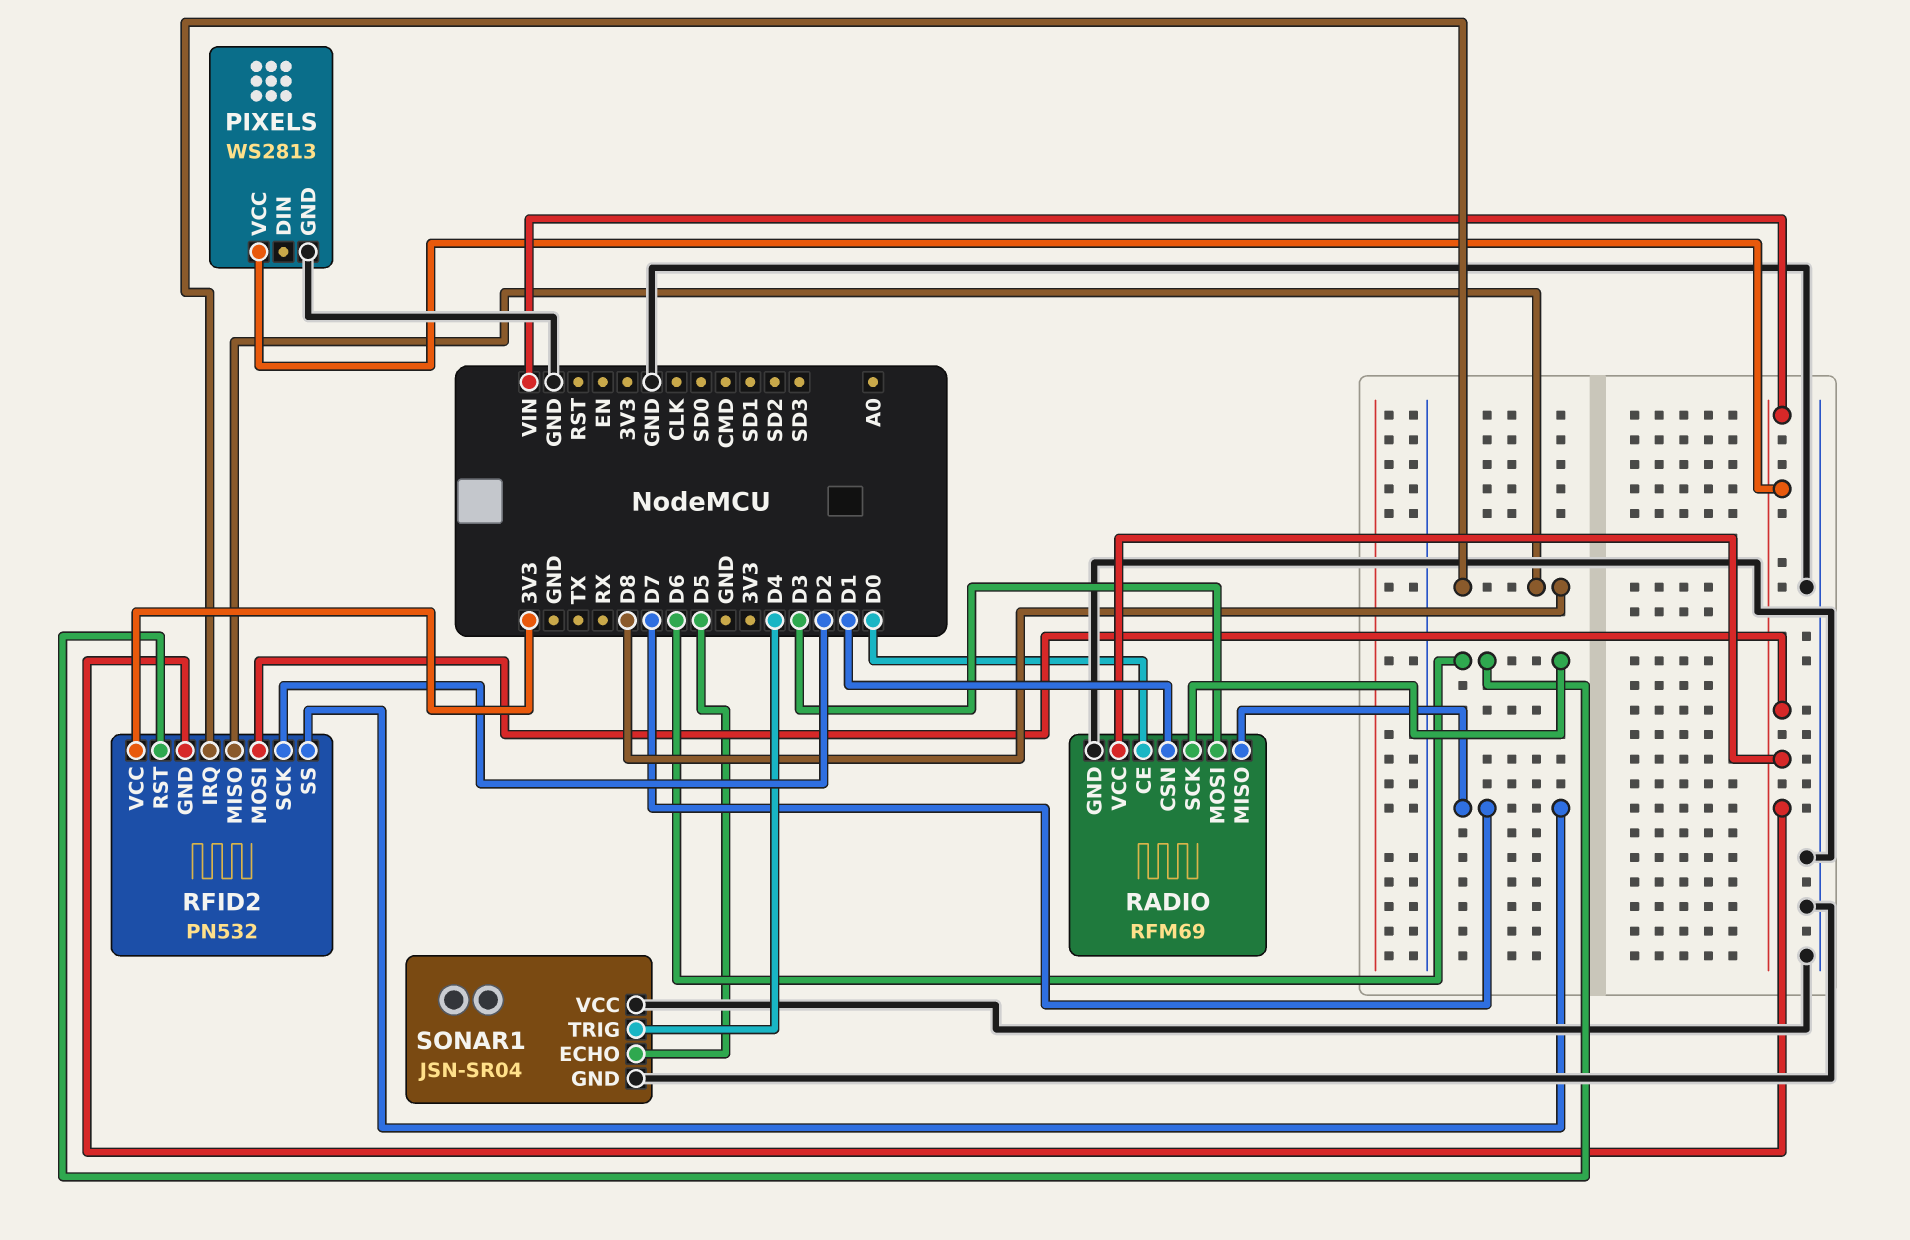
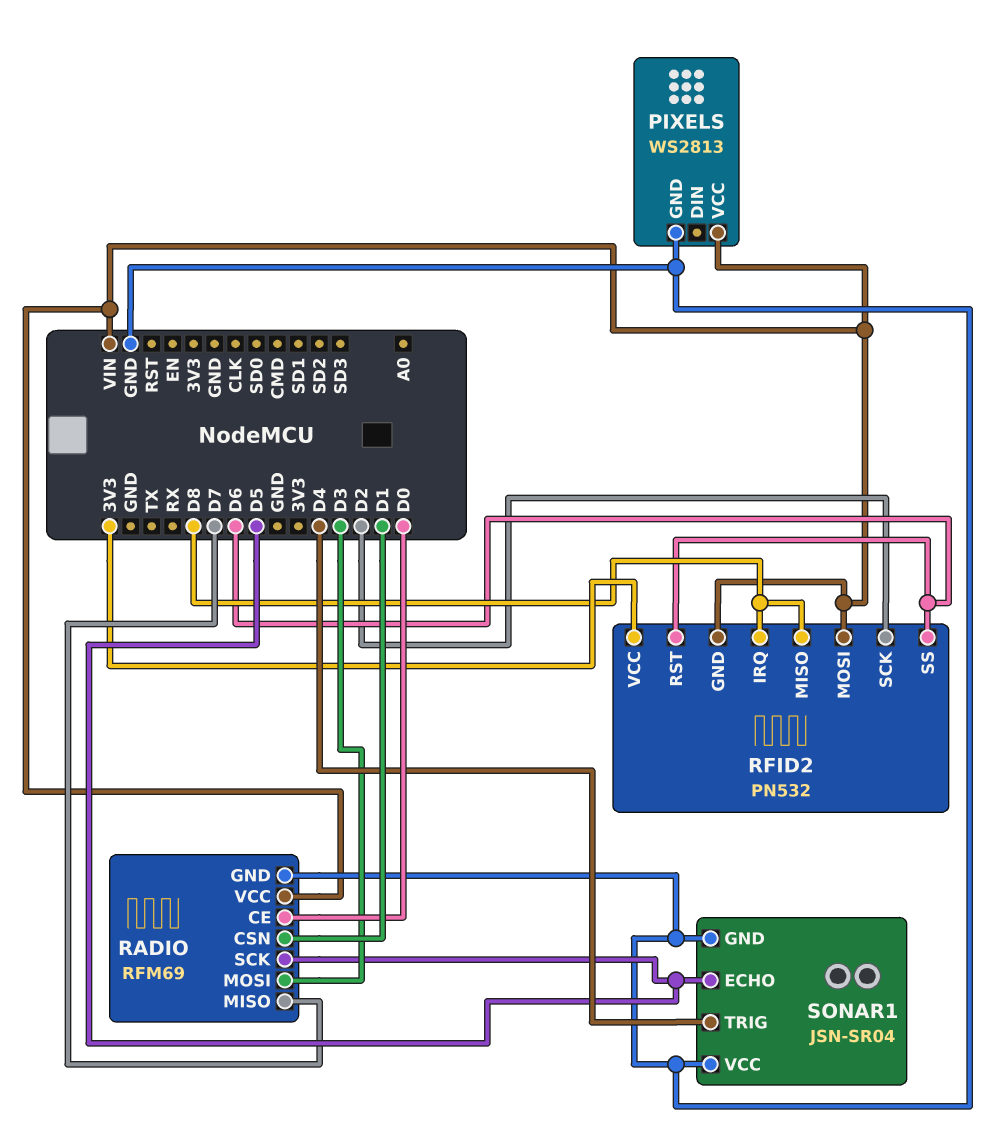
RADIO pin SCK: D6 -> D5
RFID2 pin SS: D7 -> D6

